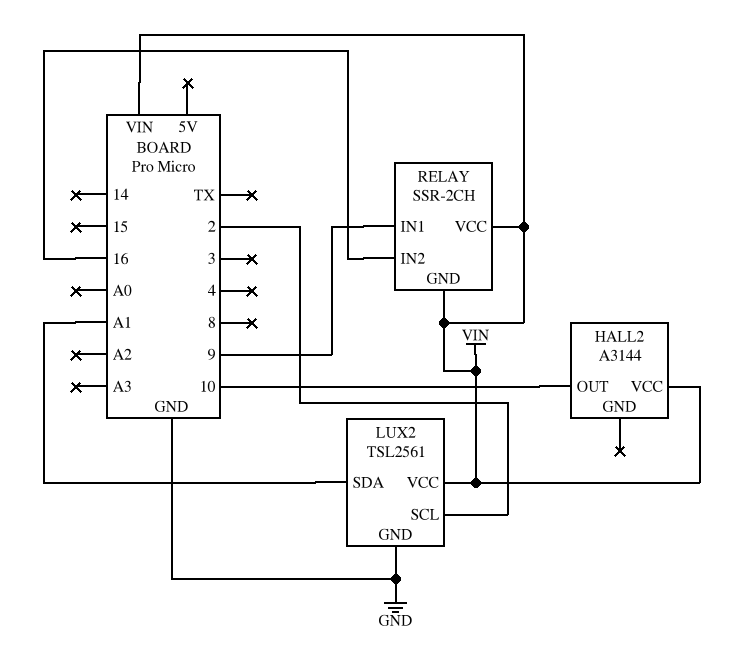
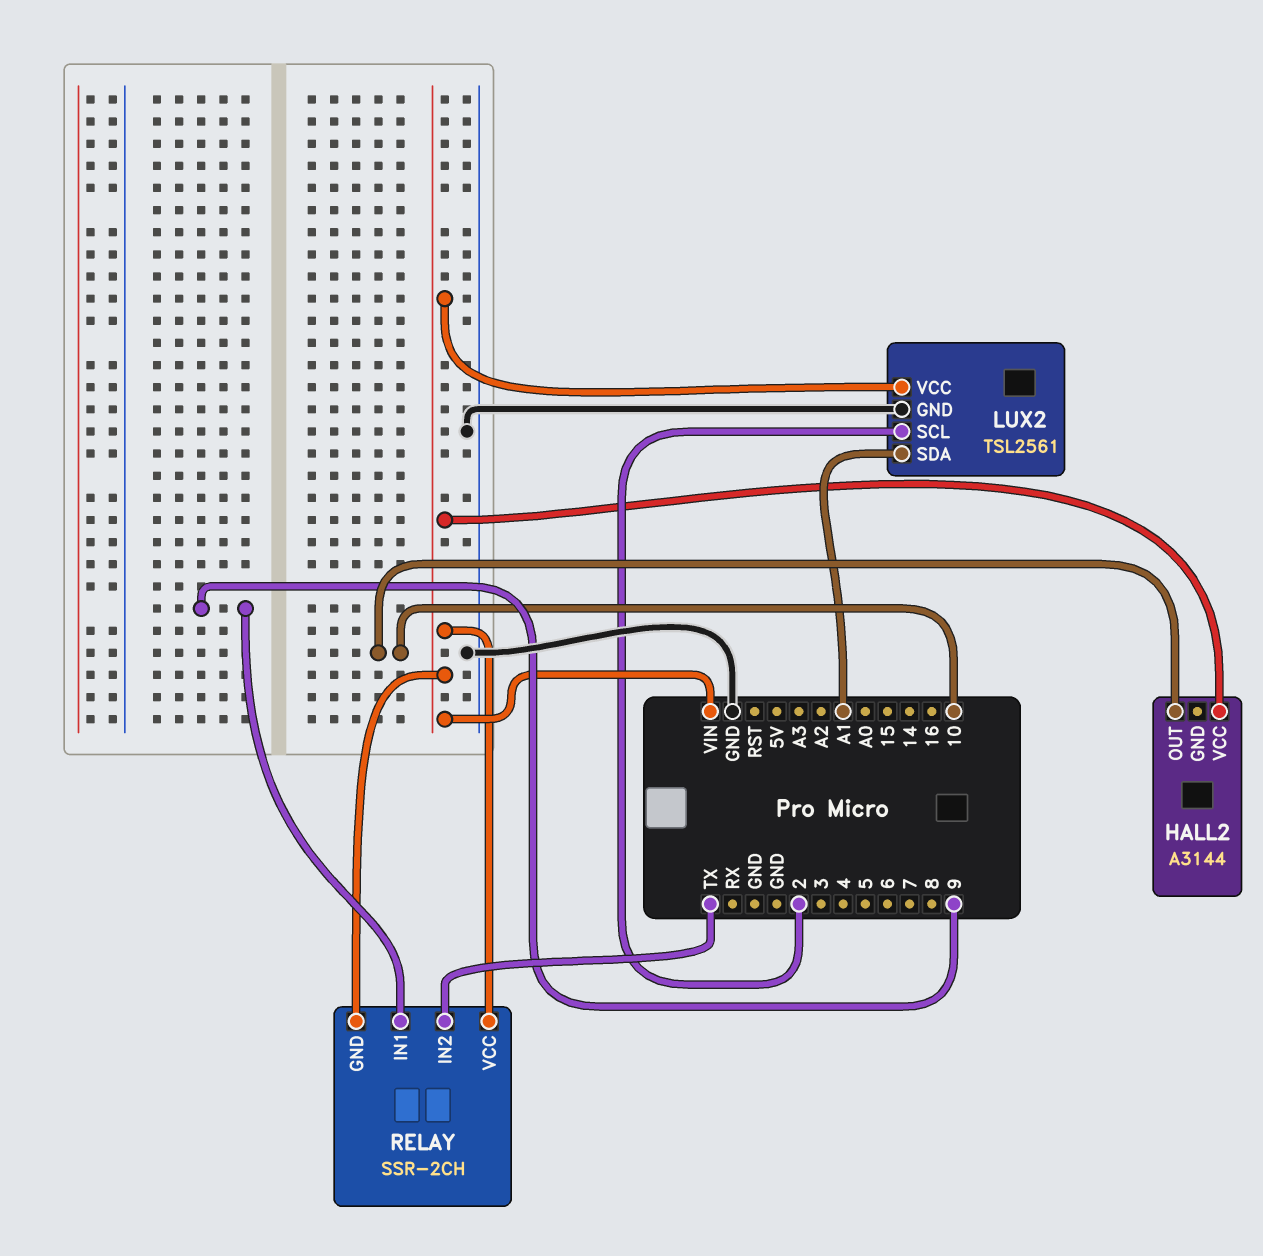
RELAY pin IN2: 16 -> TX

